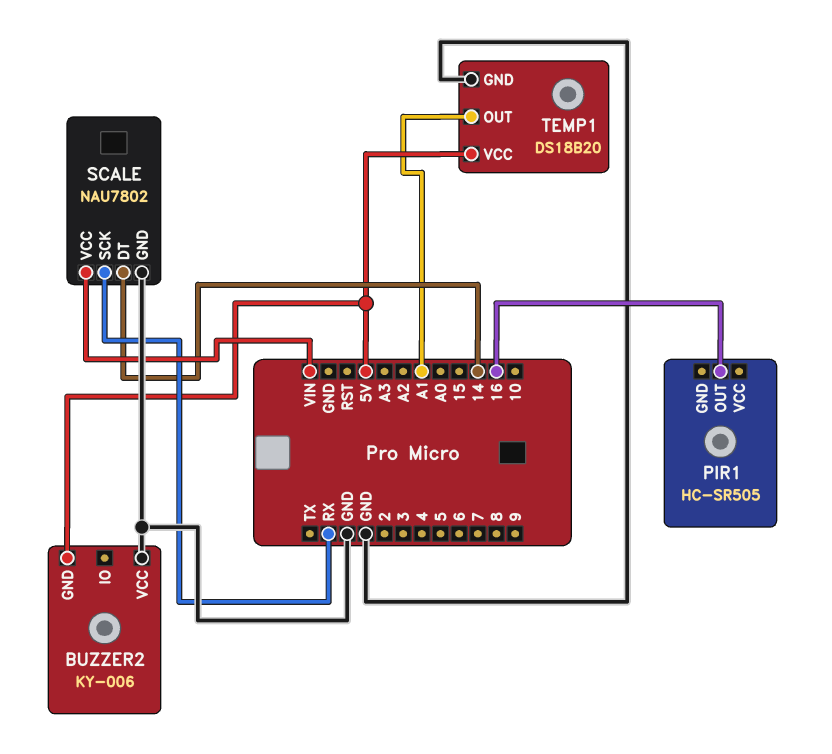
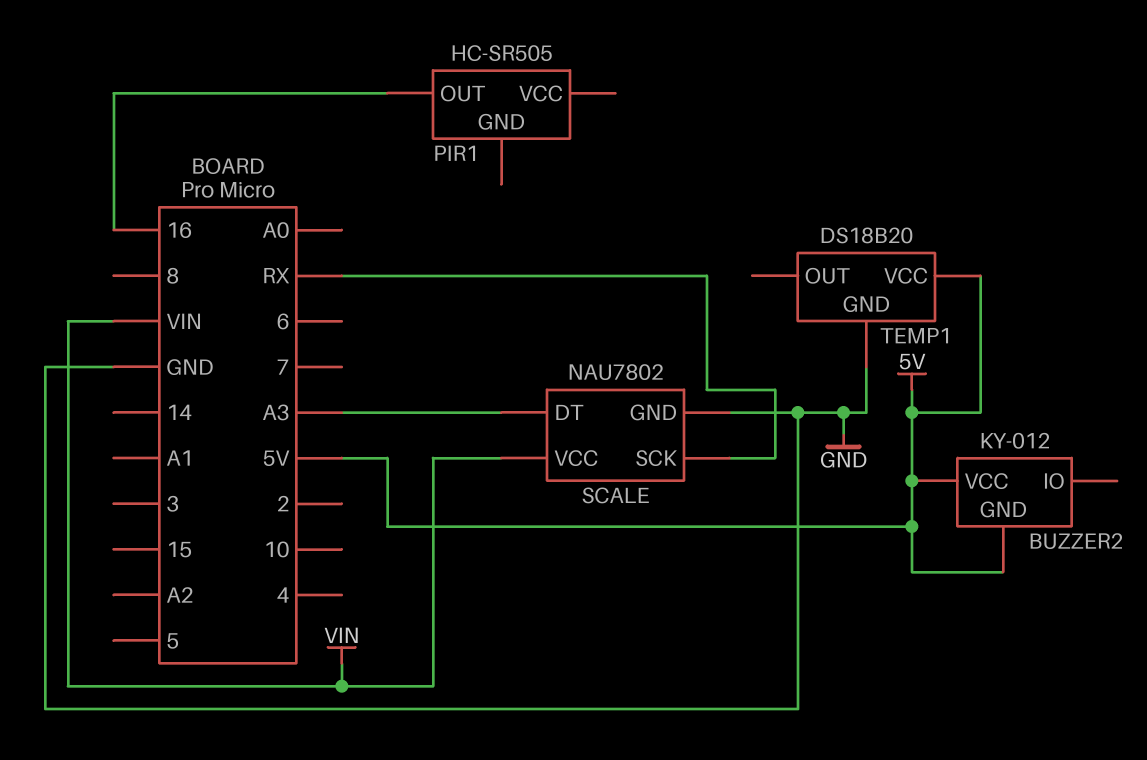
BUZZER2: KY-006 -> KY-012
BUZZER2 pin VCC: GND -> 5V
SCALE pin DT: 14 -> A3
TEMP1 pin OUT: A1 -> none

